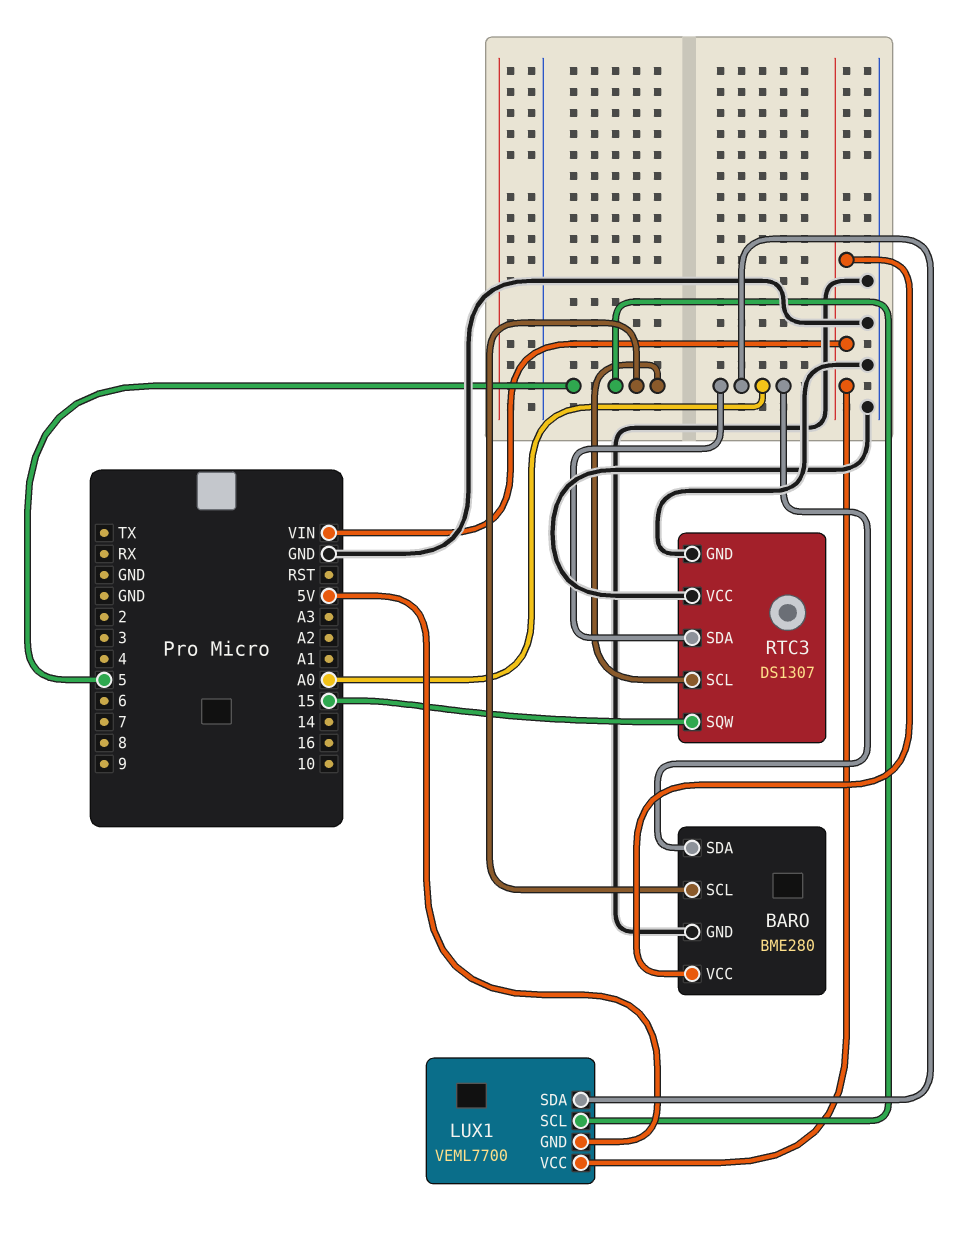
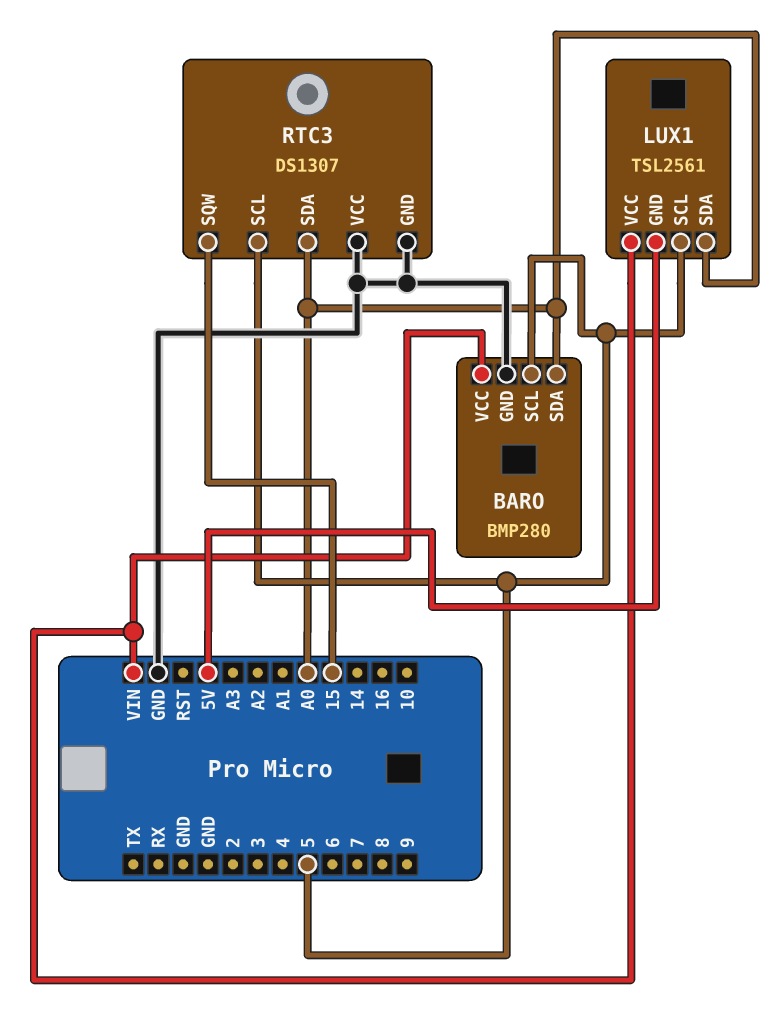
BARO: BME280 -> BMP280
LUX1: VEML7700 -> TSL2561

